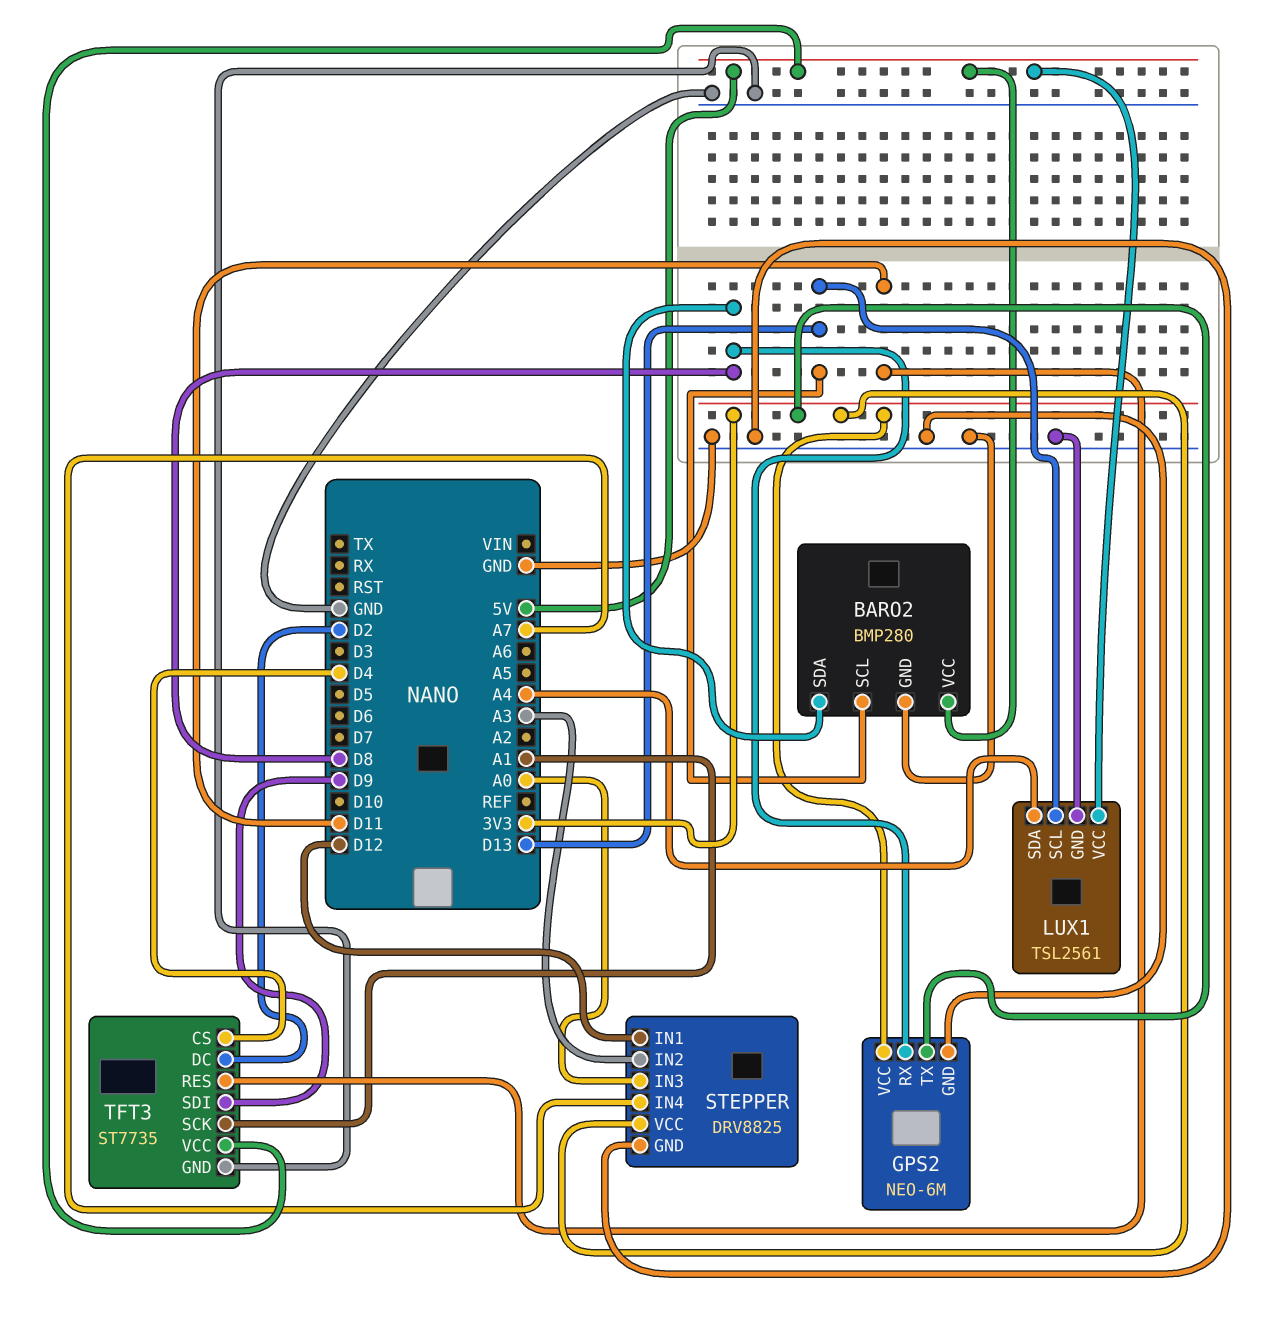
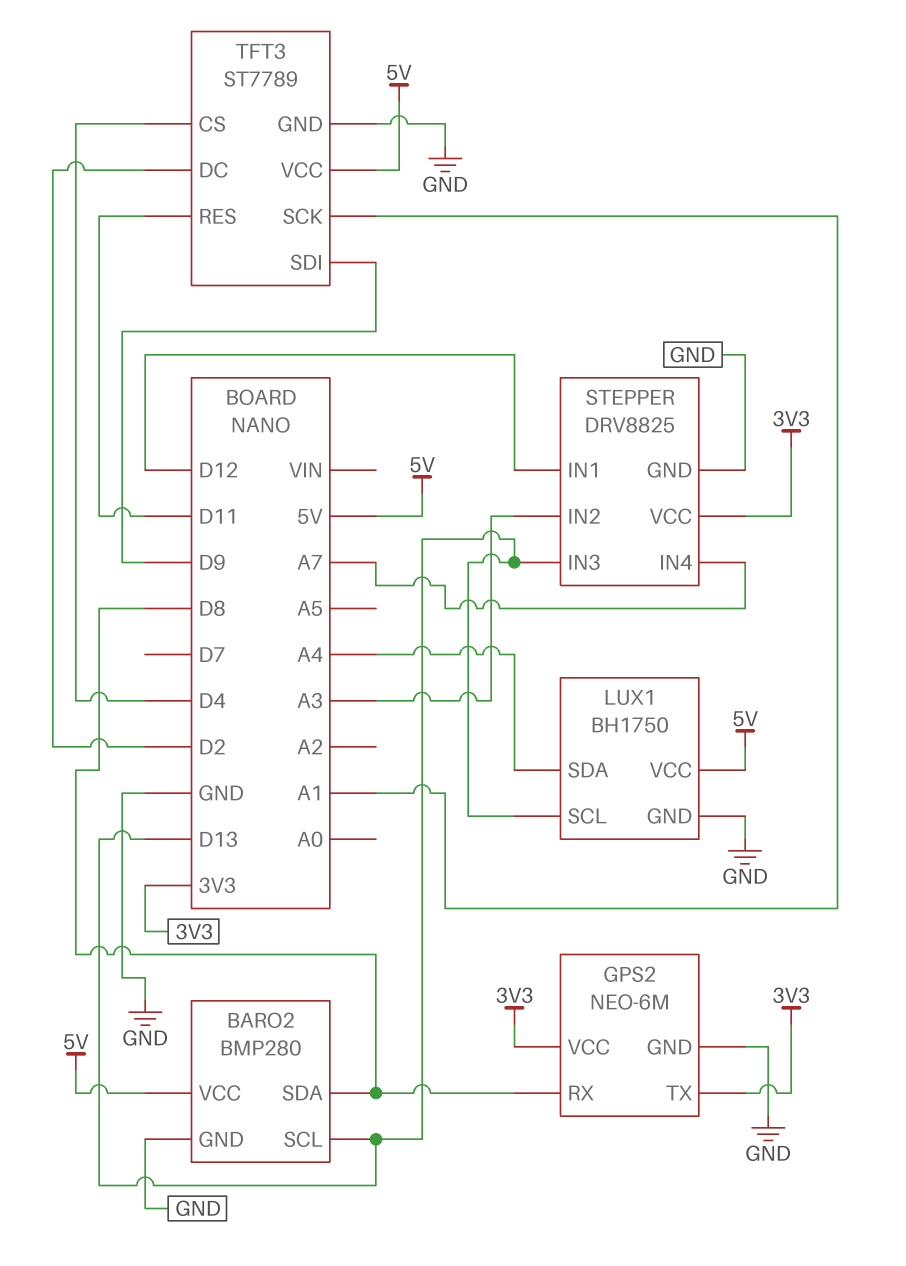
LUX1: TSL2561 -> BH1750
STEPPER pin IN3: A0 -> D13
TFT3: ST7735 -> ST7789

